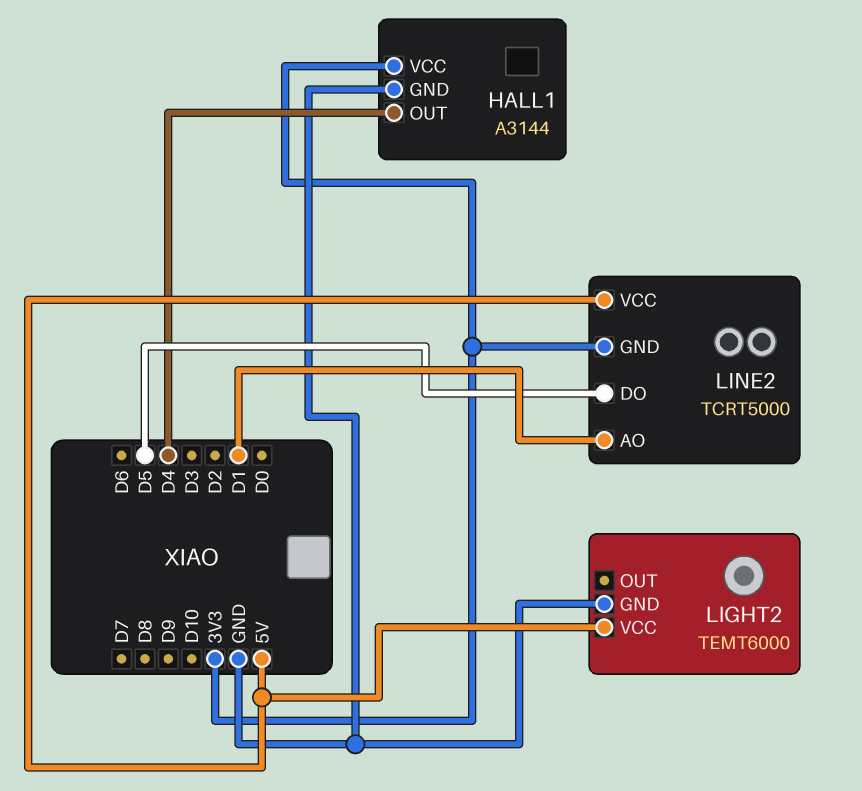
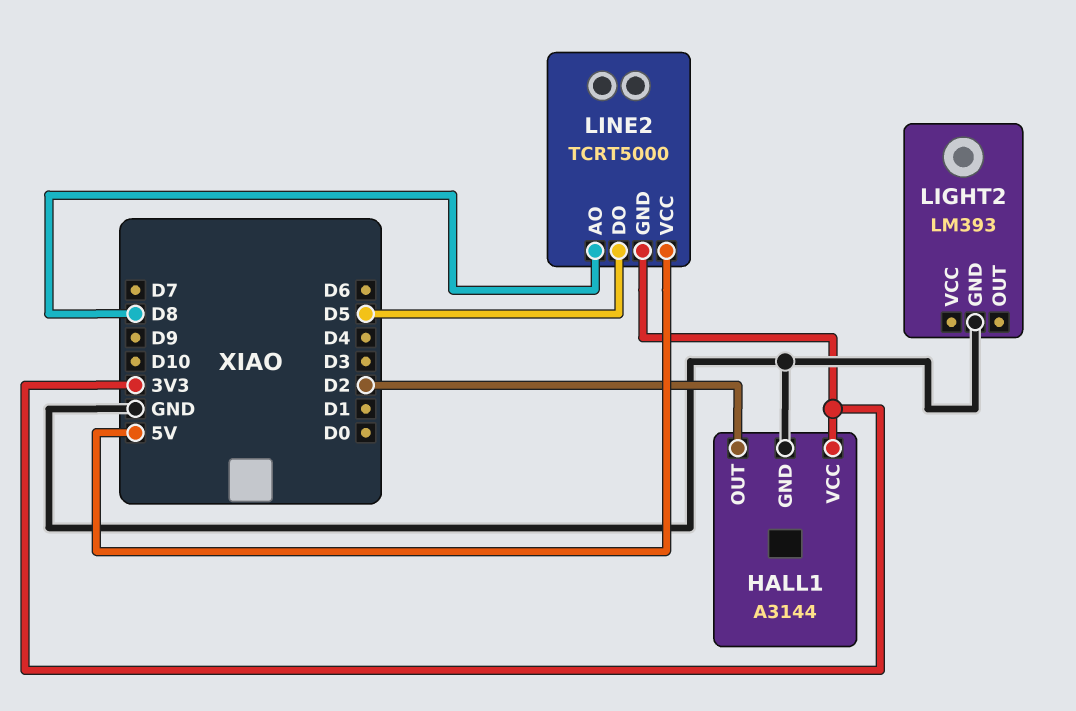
HALL1 pin OUT: D4 -> D2
LIGHT2: TEMT6000 -> LM393
LIGHT2 pin VCC: 5V -> none
LINE2 pin AO: D1 -> D8

